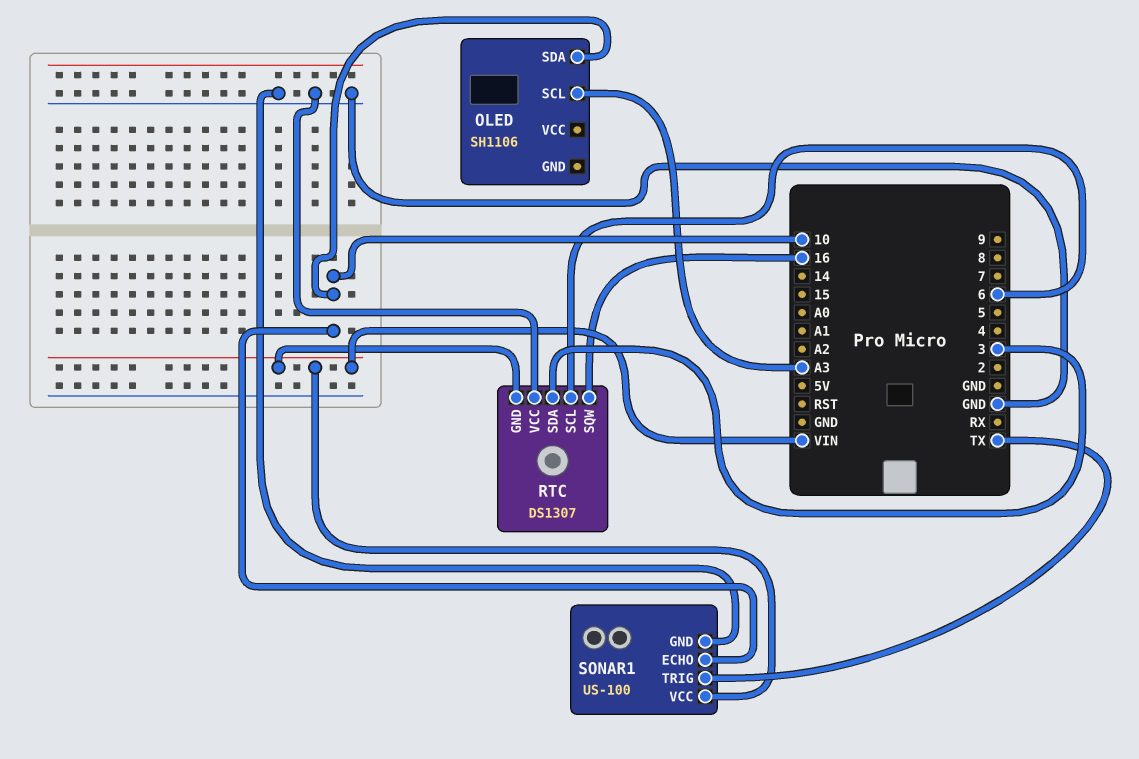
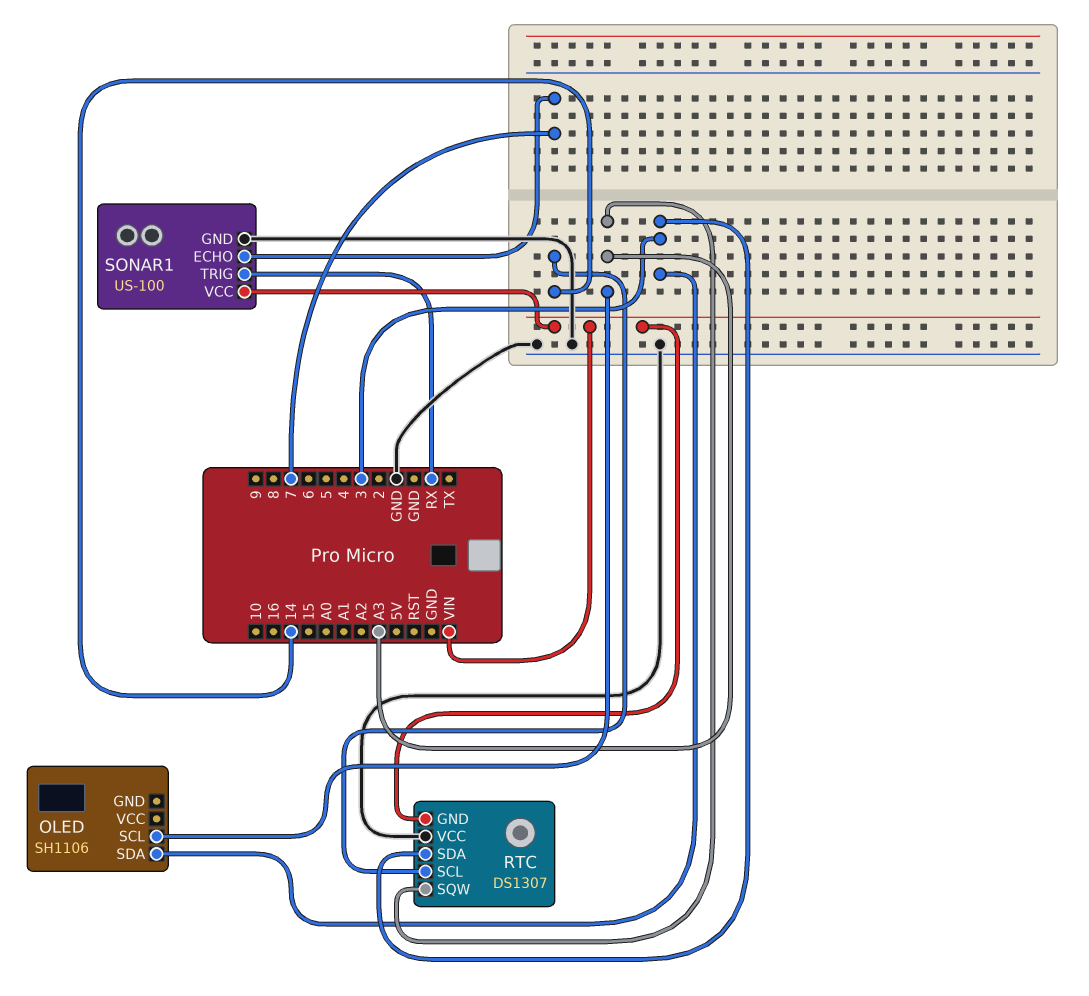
OLED pin SDA: 10 -> 3
RTC pin SCL: 6 -> 14
RTC pin SQW: 16 -> A3
SONAR1 pin ECHO: 10 -> 7
SONAR1 pin TRIG: TX -> RX

